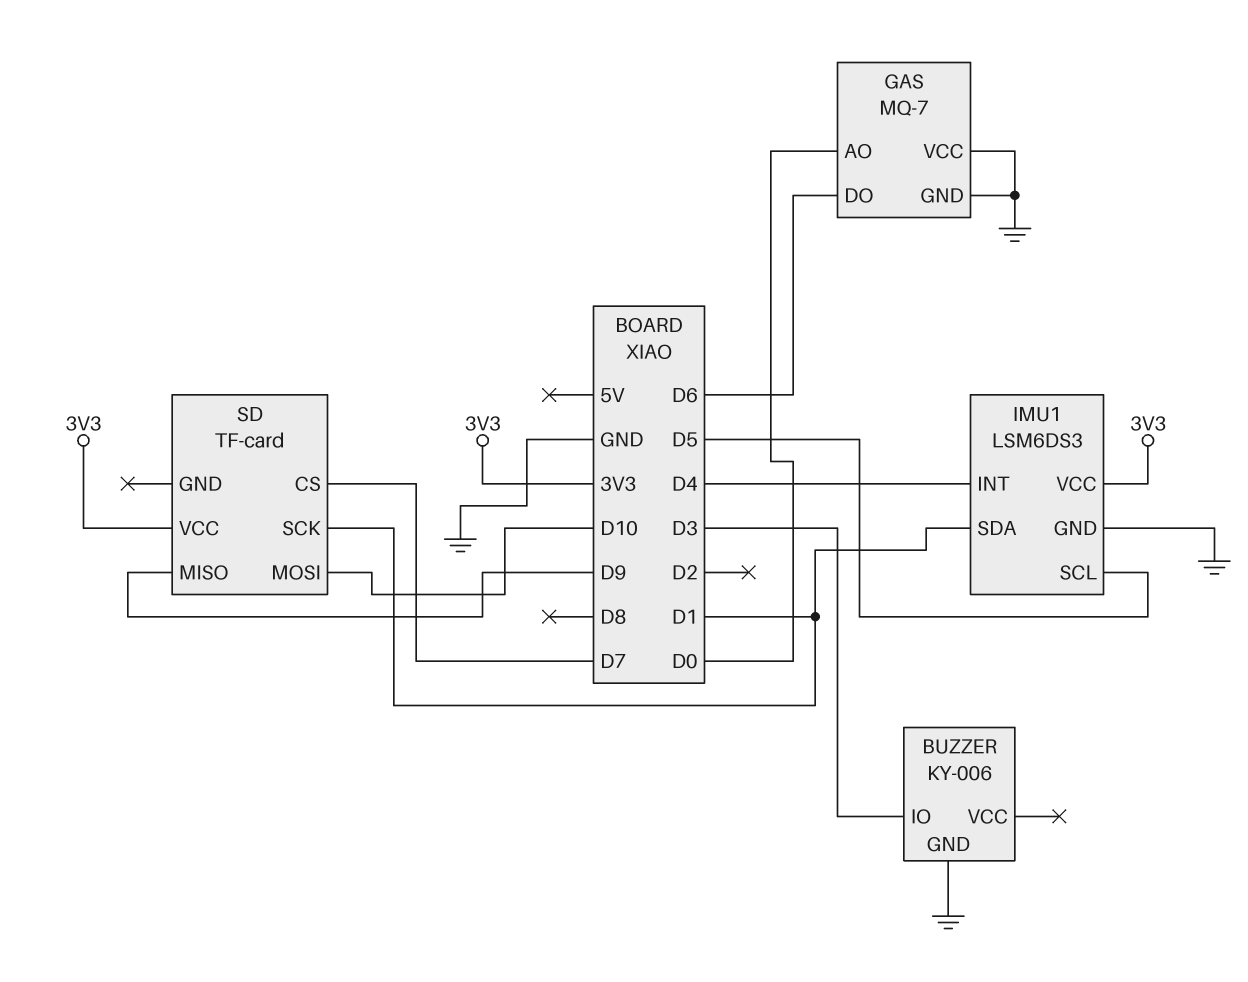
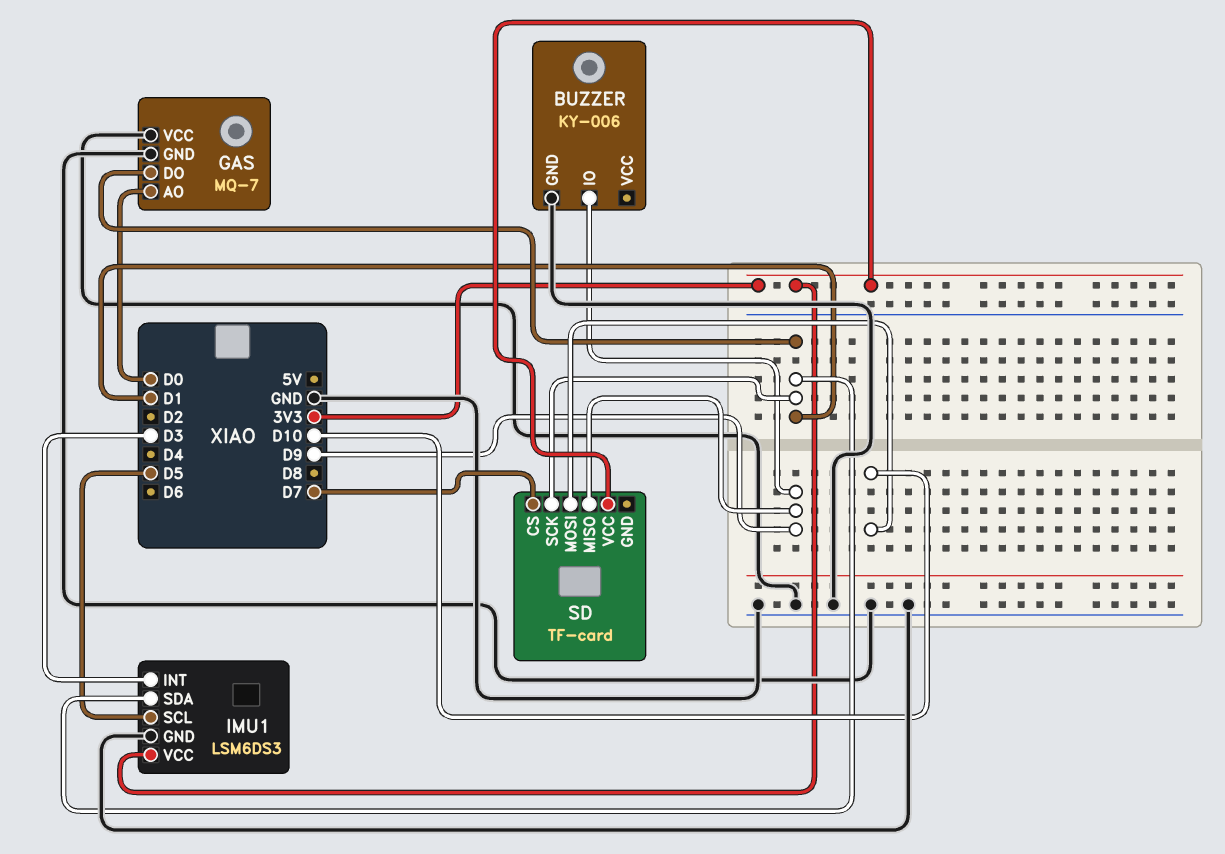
BUZZER pin IO: D3 -> D9
GAS pin DO: D6 -> D1
IMU1 pin INT: D4 -> D3

